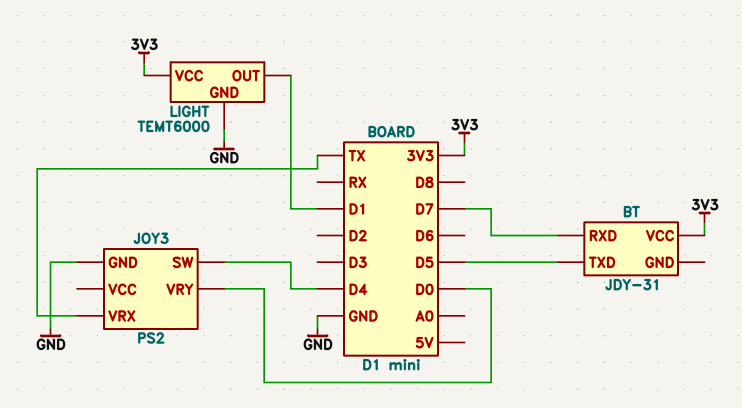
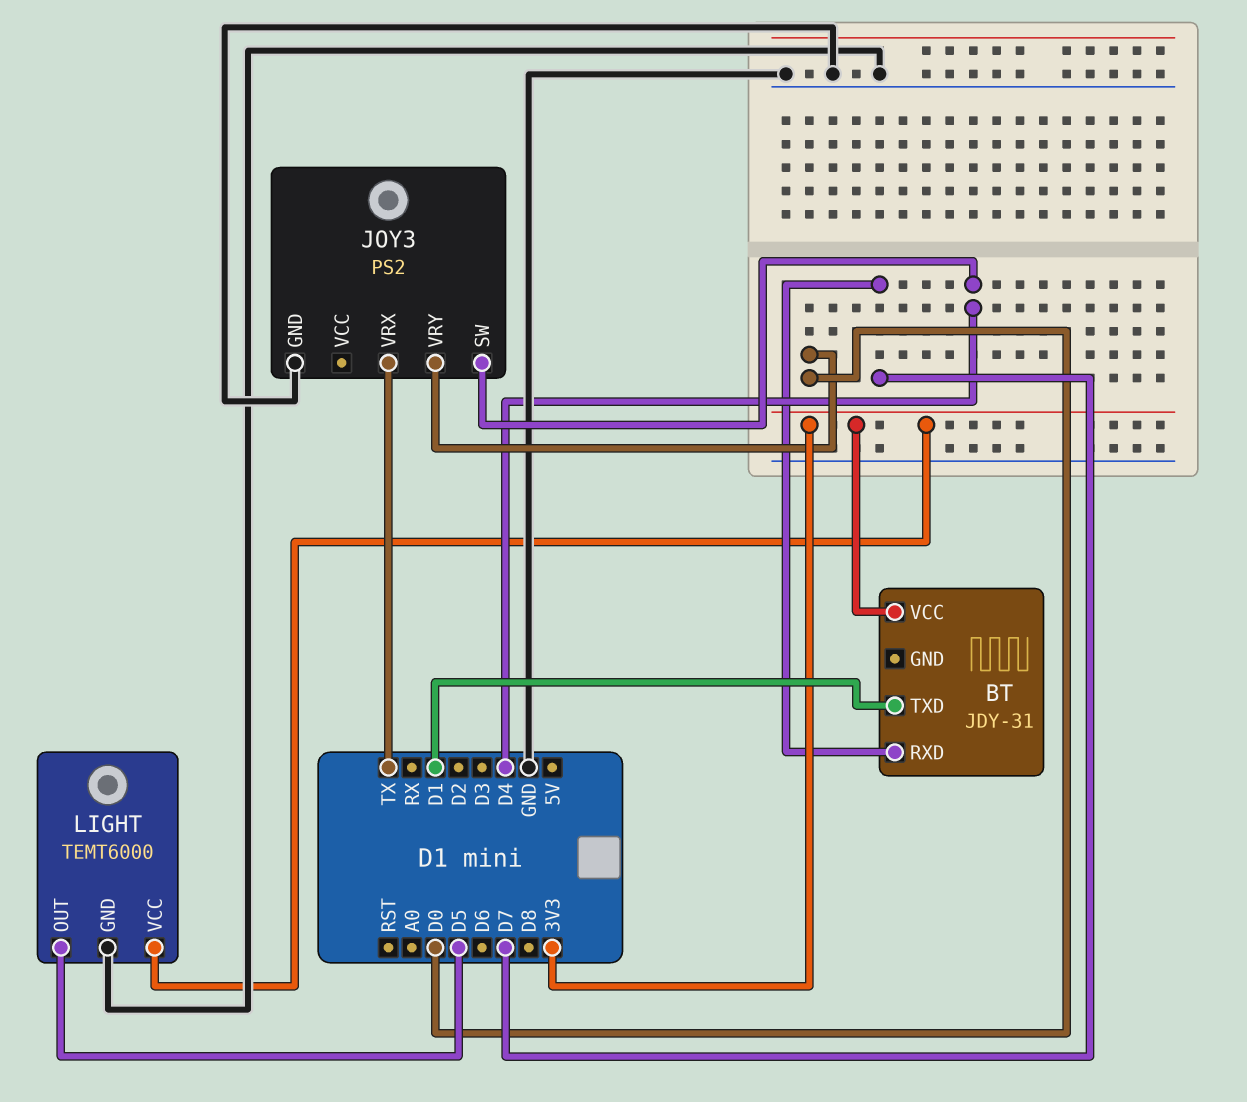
BT pin TXD: D5 -> D1
LIGHT pin OUT: D1 -> D5

